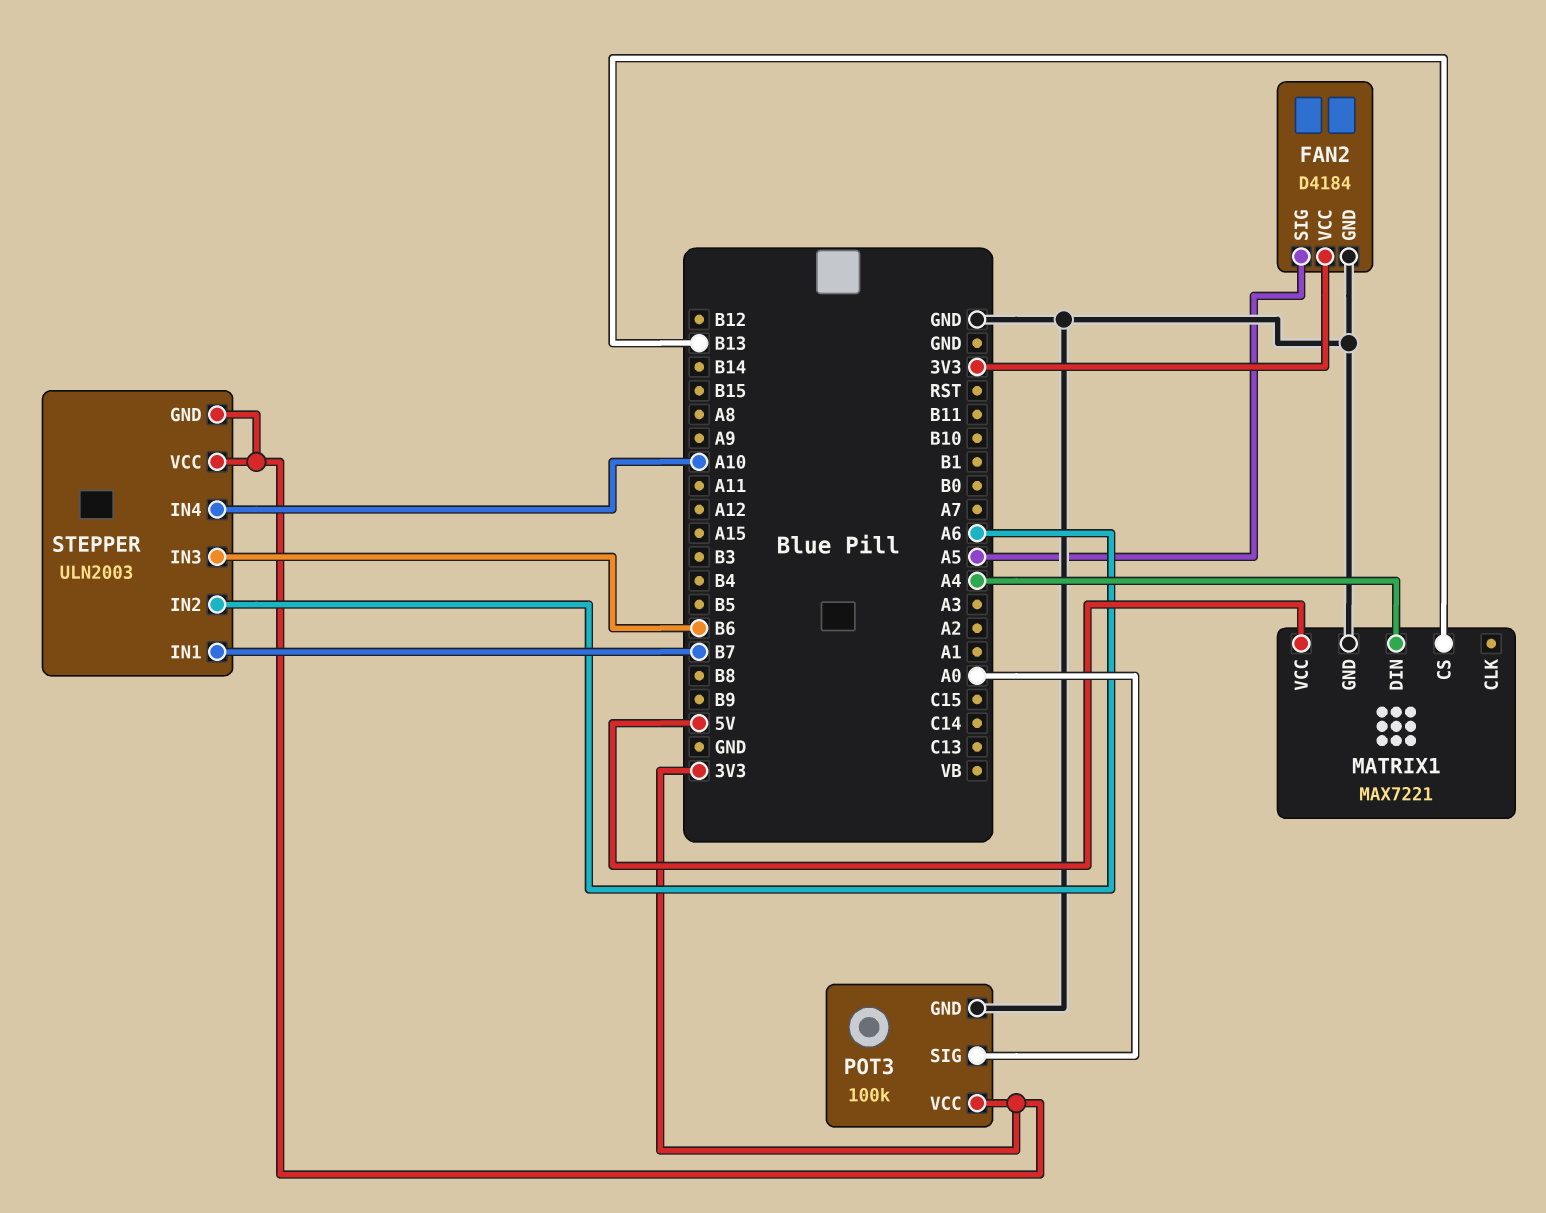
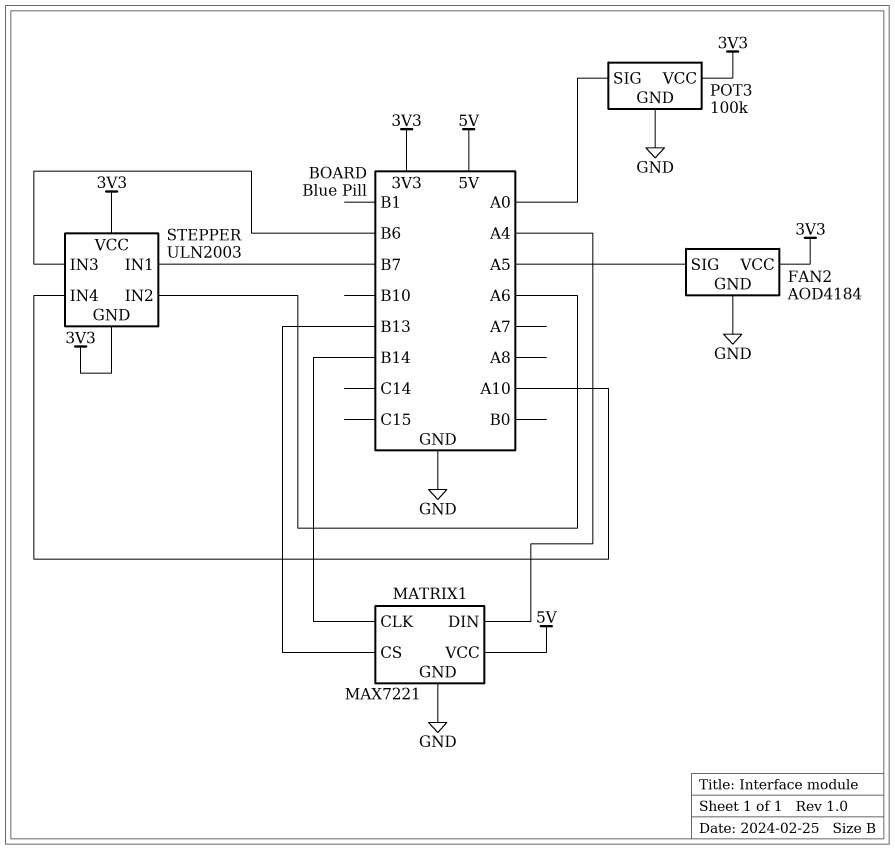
FAN2: D4184 -> AOD4184
MATRIX1 pin CLK: none -> B14

